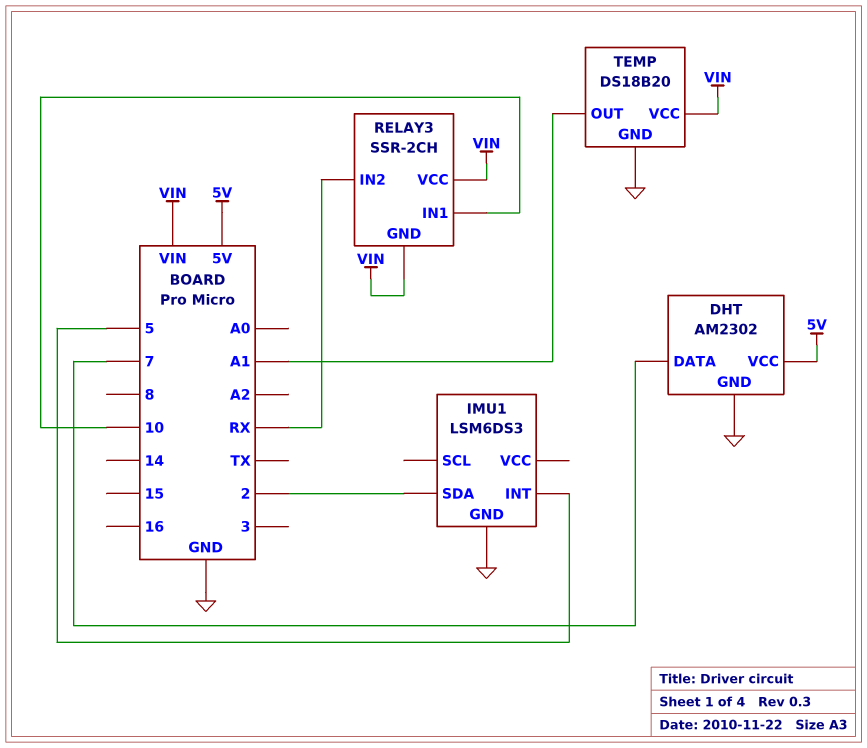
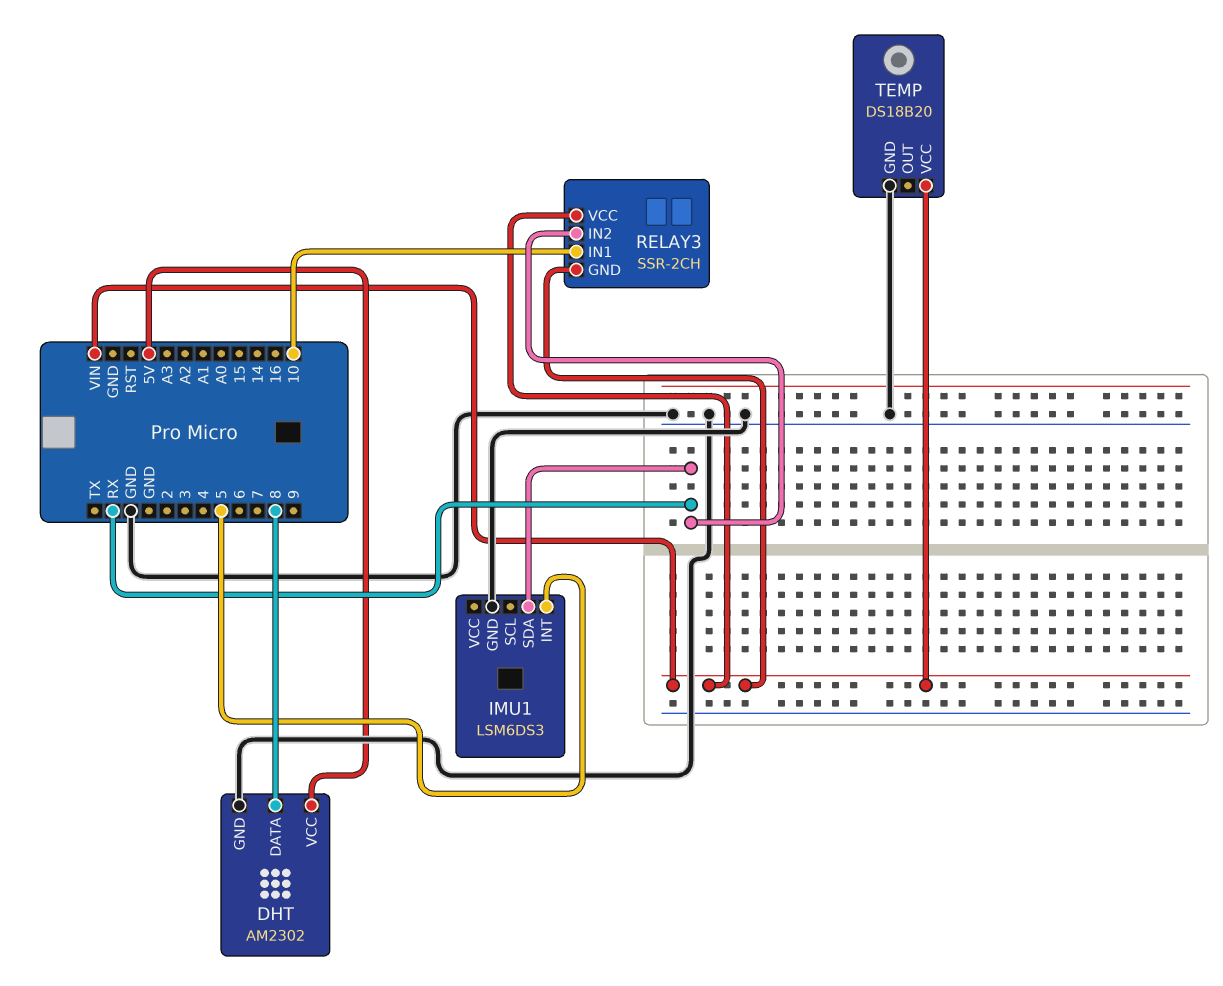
DHT pin DATA: 7 -> 8
IMU1 pin SDA: 2 -> RX
TEMP pin OUT: A1 -> none

